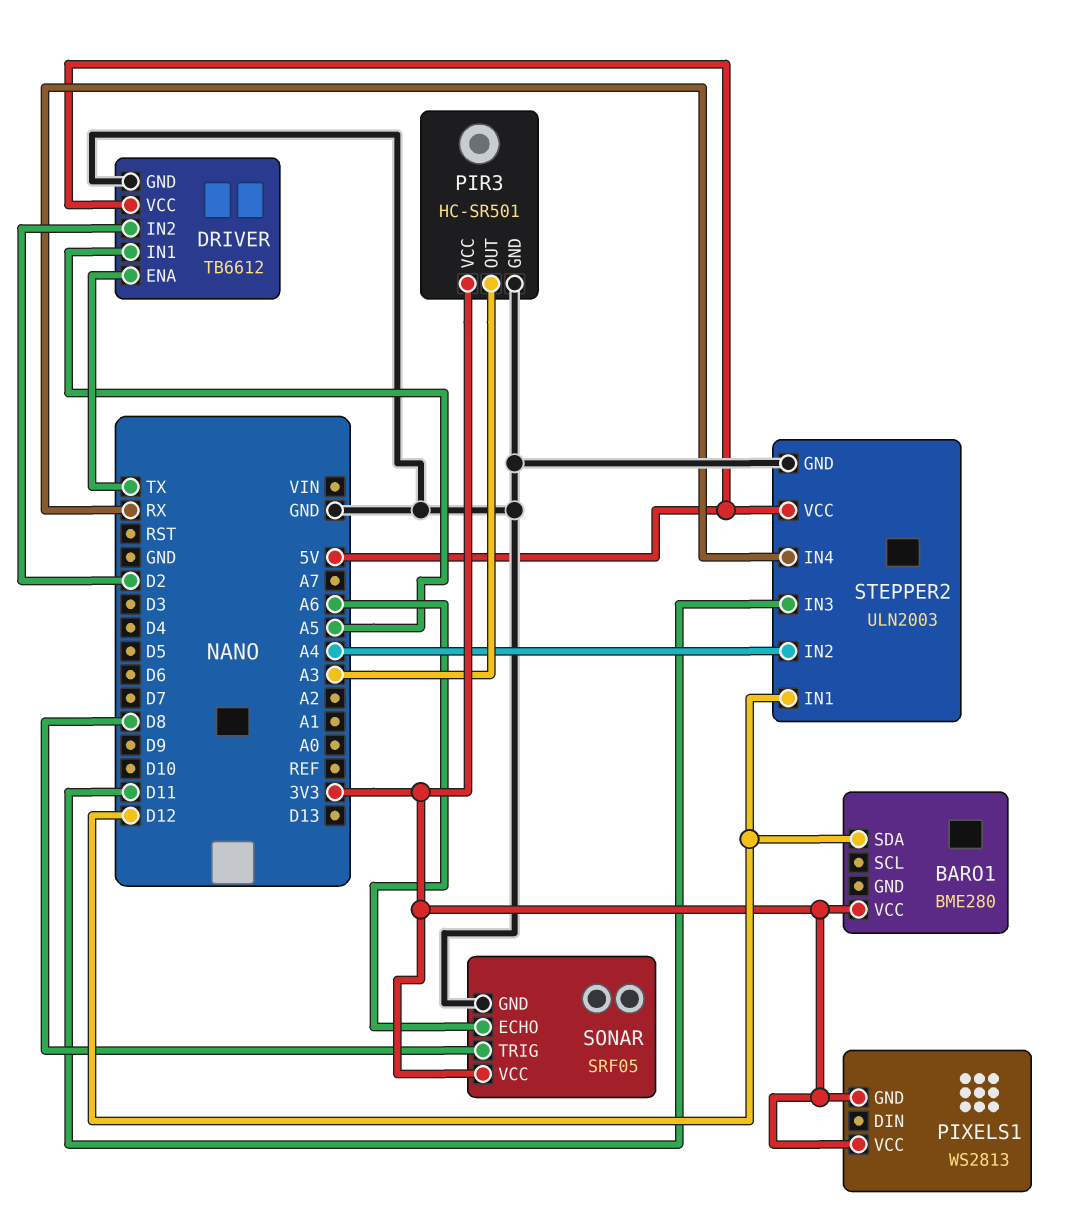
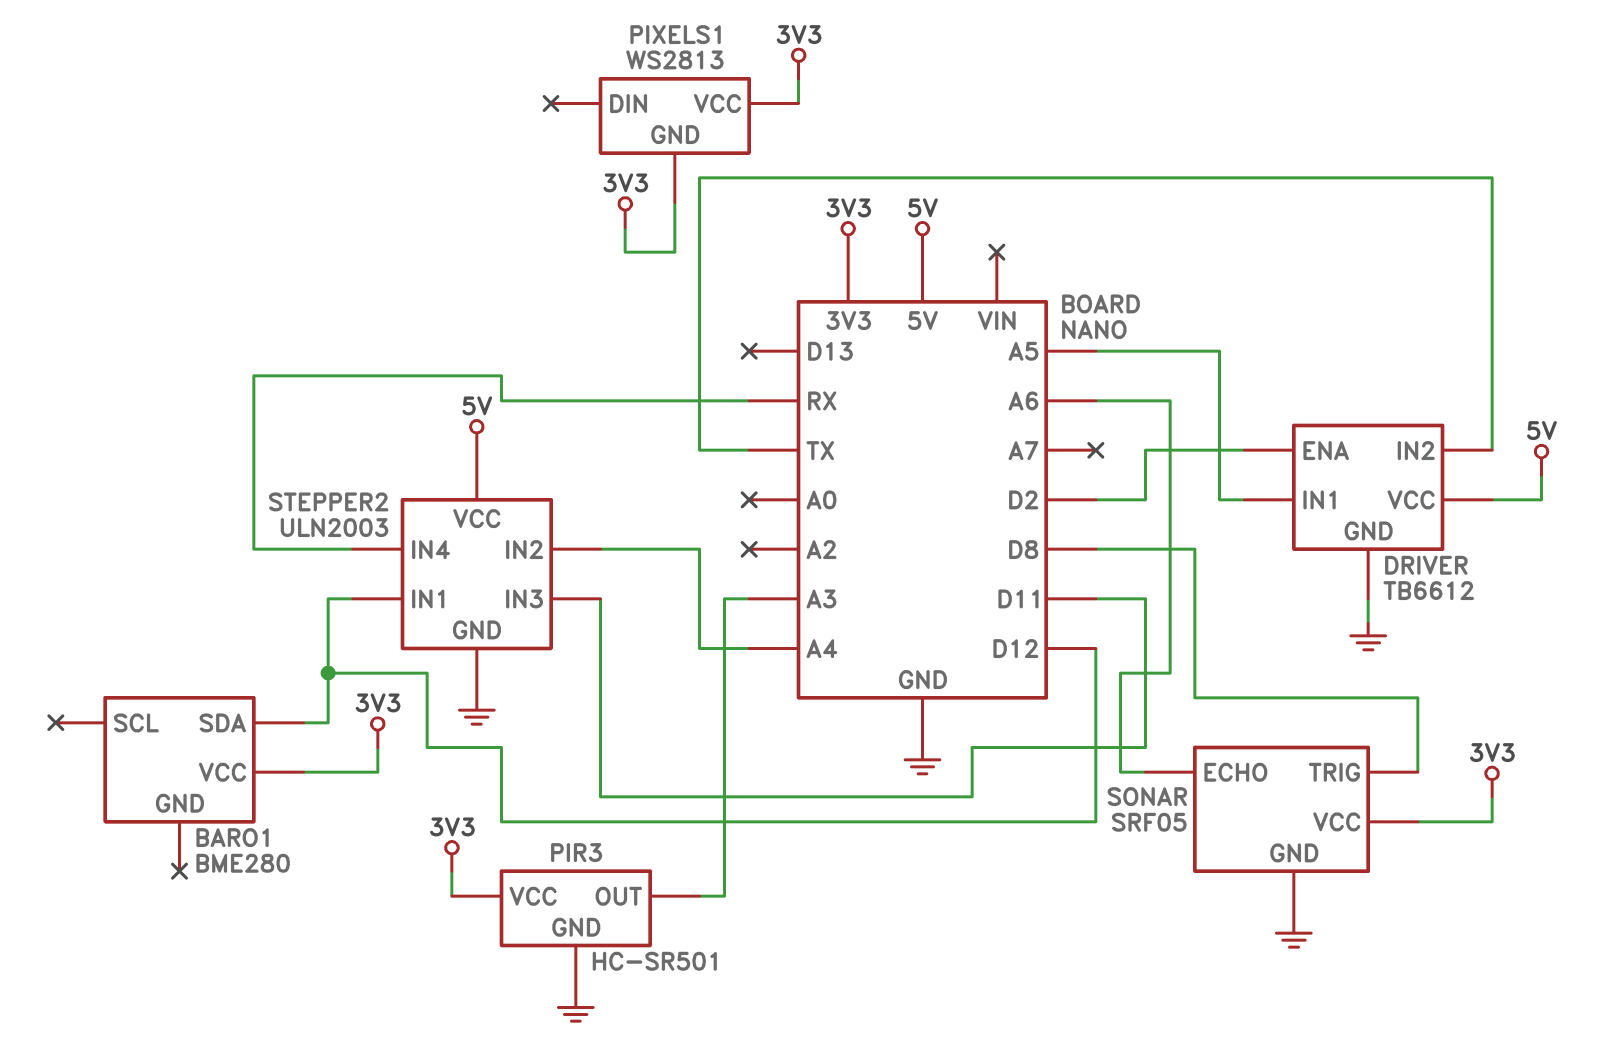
DRIVER pin ENA: TX -> D2
DRIVER pin IN2: D2 -> TX

